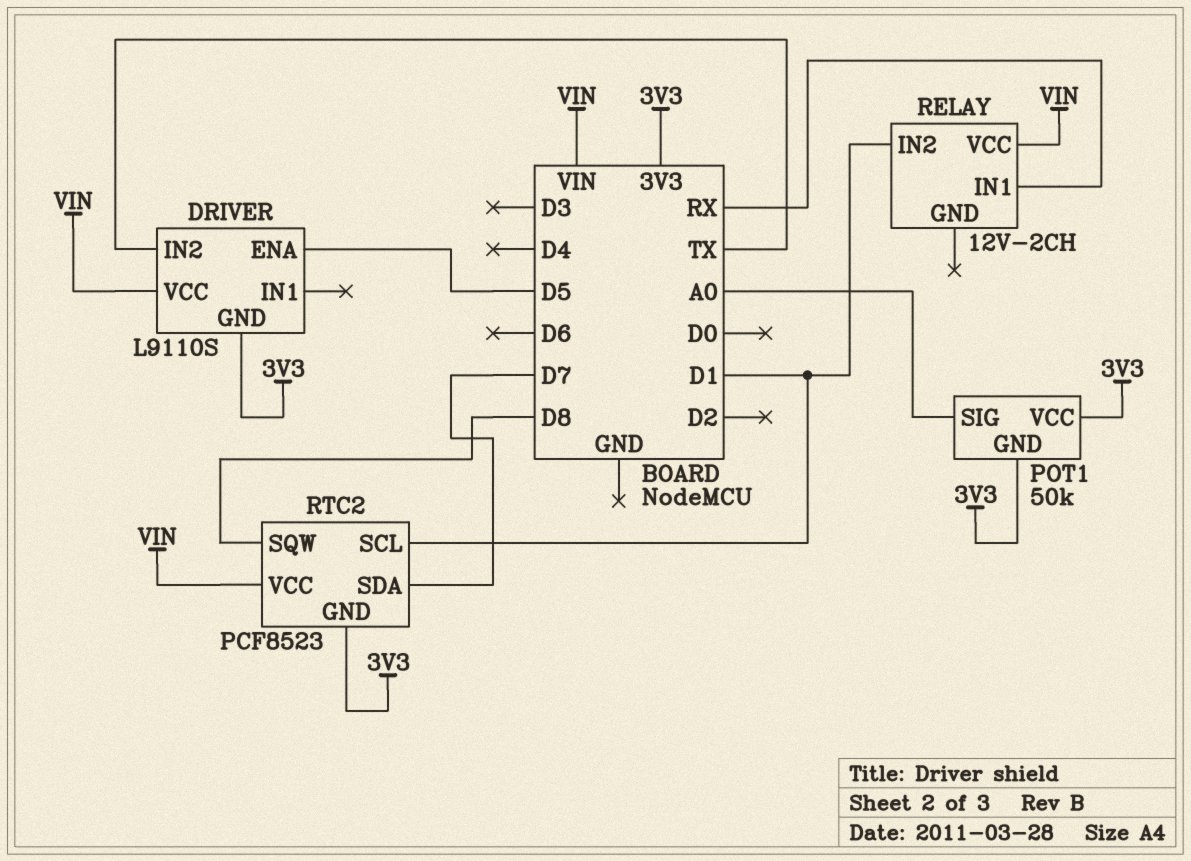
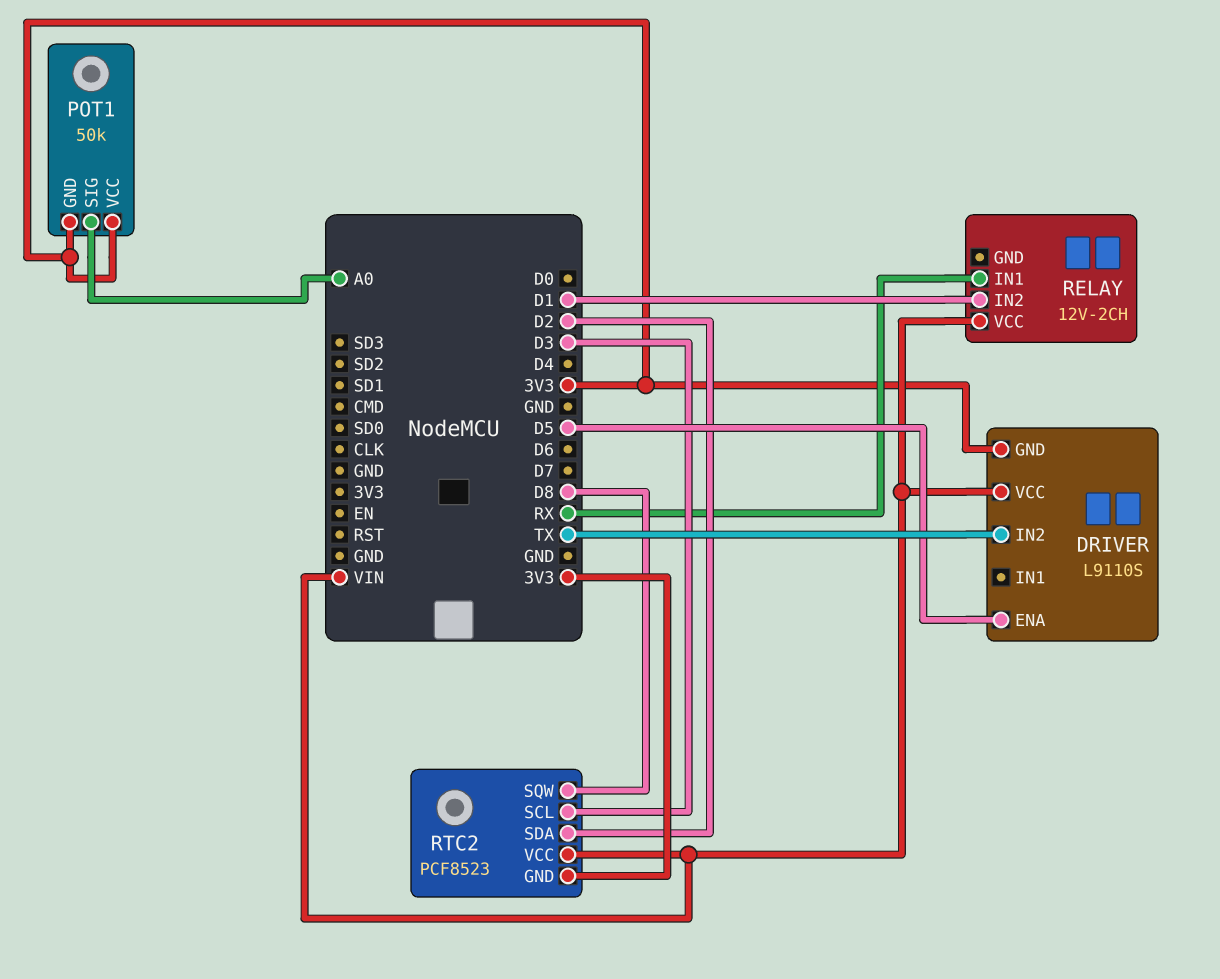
RTC2 pin SCL: D1 -> D3
RTC2 pin SDA: D7 -> D2

